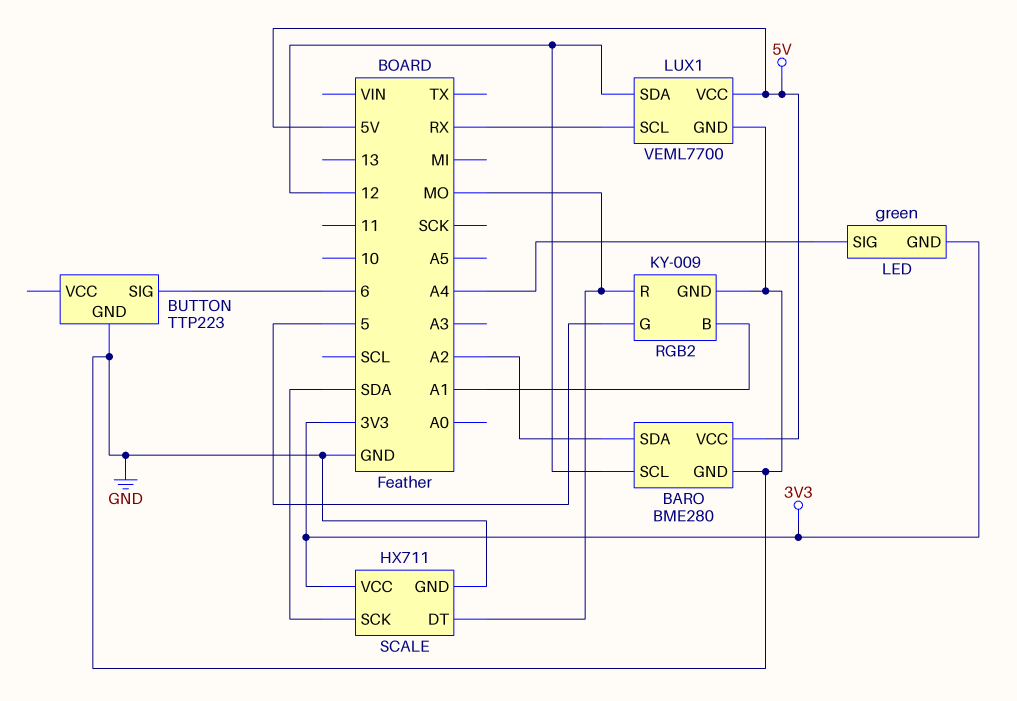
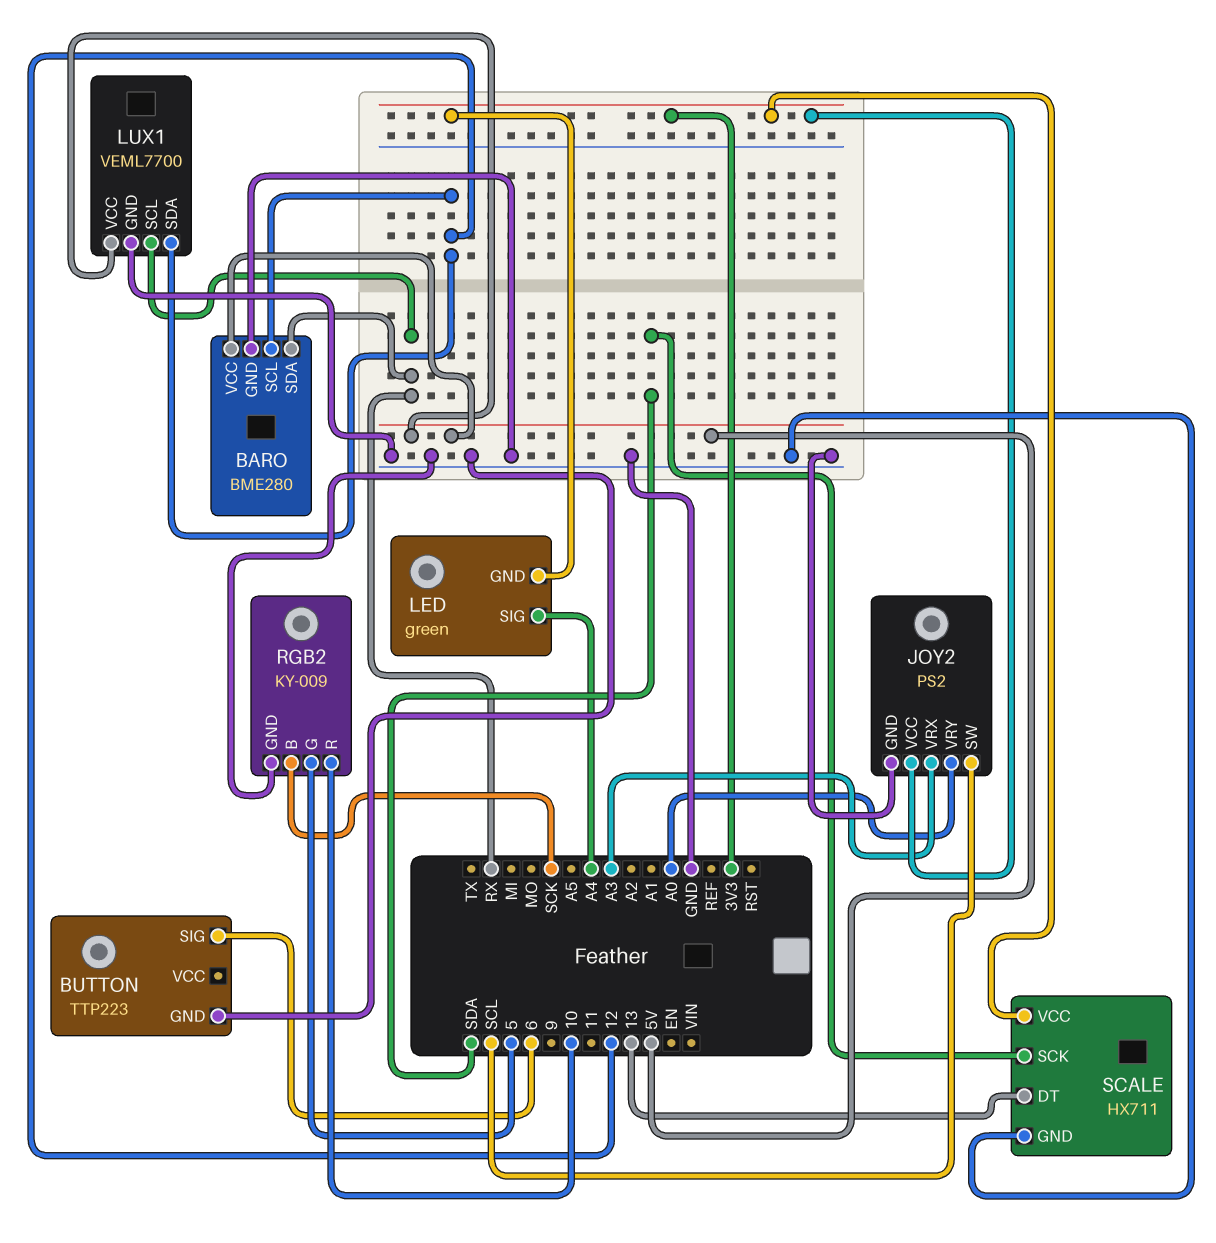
BARO pin SDA: A2 -> RX
JOY2: none -> PS2
JOY2 pin GND: none -> GND
JOY2 pin SW: none -> SCL
JOY2 pin VCC: none -> 3V3
JOY2 pin VRX: none -> A3
JOY2 pin VRY: none -> A0
RGB2 pin B: A1 -> SCK
RGB2 pin R: MO -> 10
SCALE pin DT: MO -> 13

